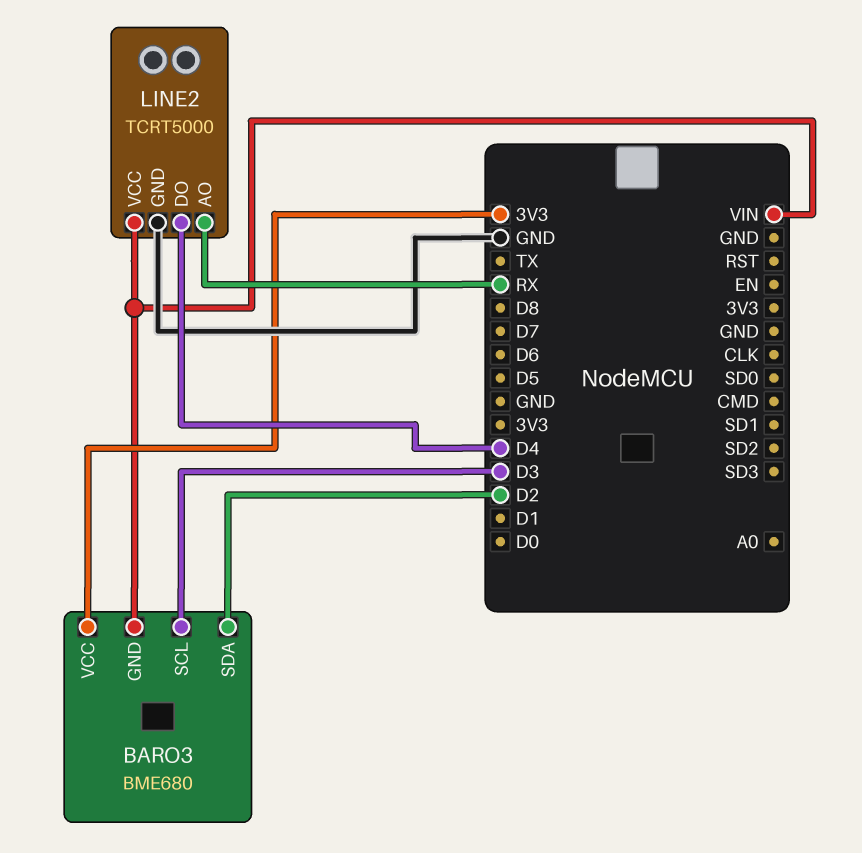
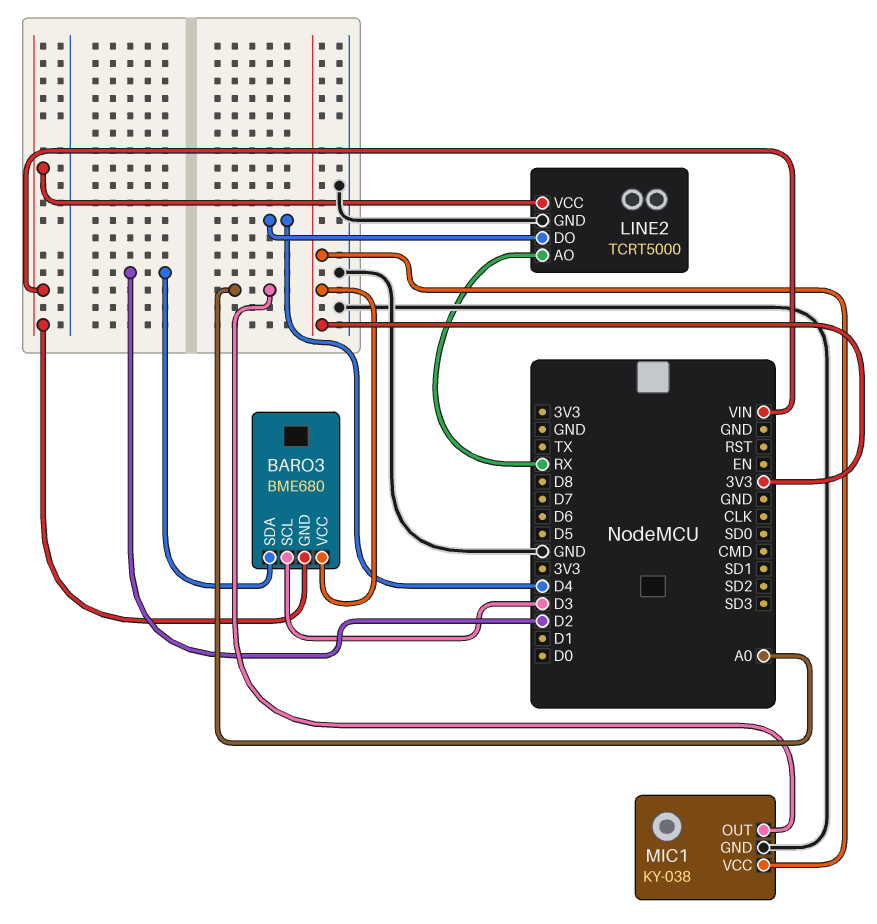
MIC1: none -> KY-038
MIC1 pin GND: none -> GND
MIC1 pin OUT: none -> A0
MIC1 pin VCC: none -> 3V3

